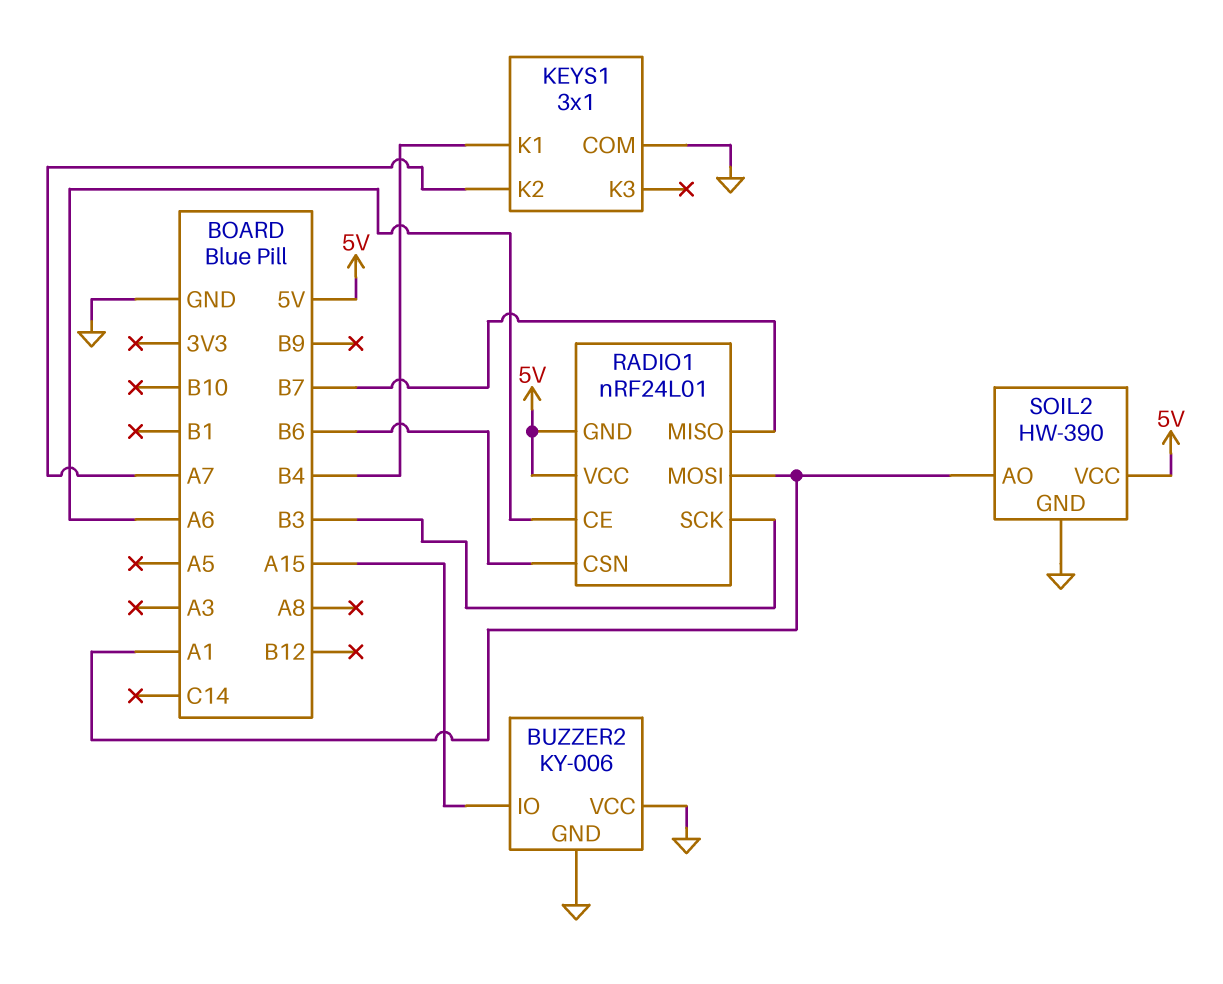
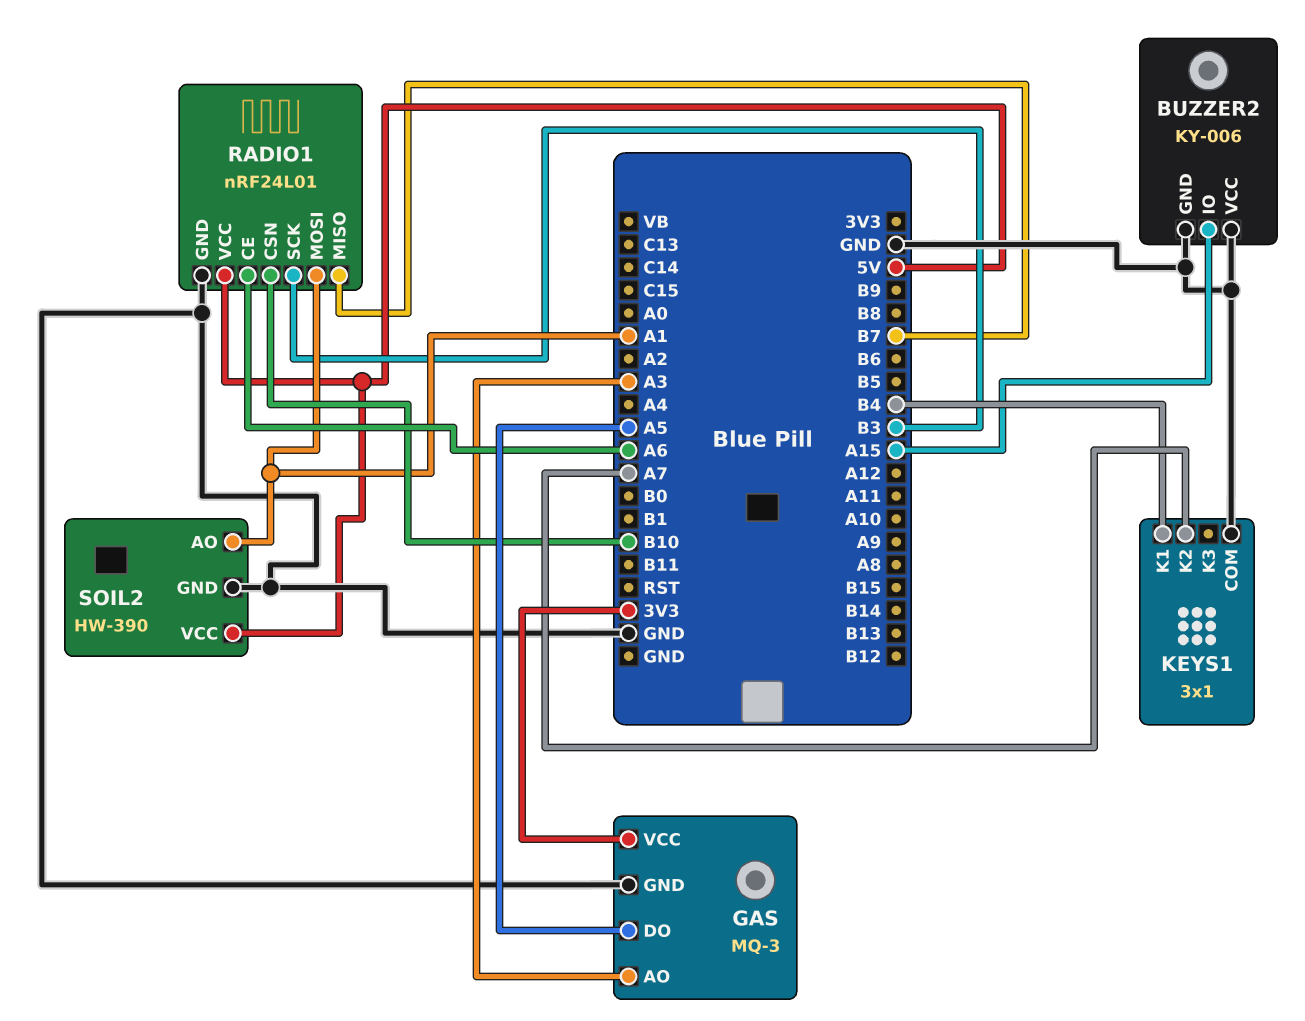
GAS: none -> MQ-3
GAS pin AO: none -> A3
GAS pin DO: none -> A5
GAS pin GND: none -> GND
GAS pin VCC: none -> 3V3
RADIO1 pin CSN: B6 -> B10
RADIO1 pin GND: 5V -> GND

